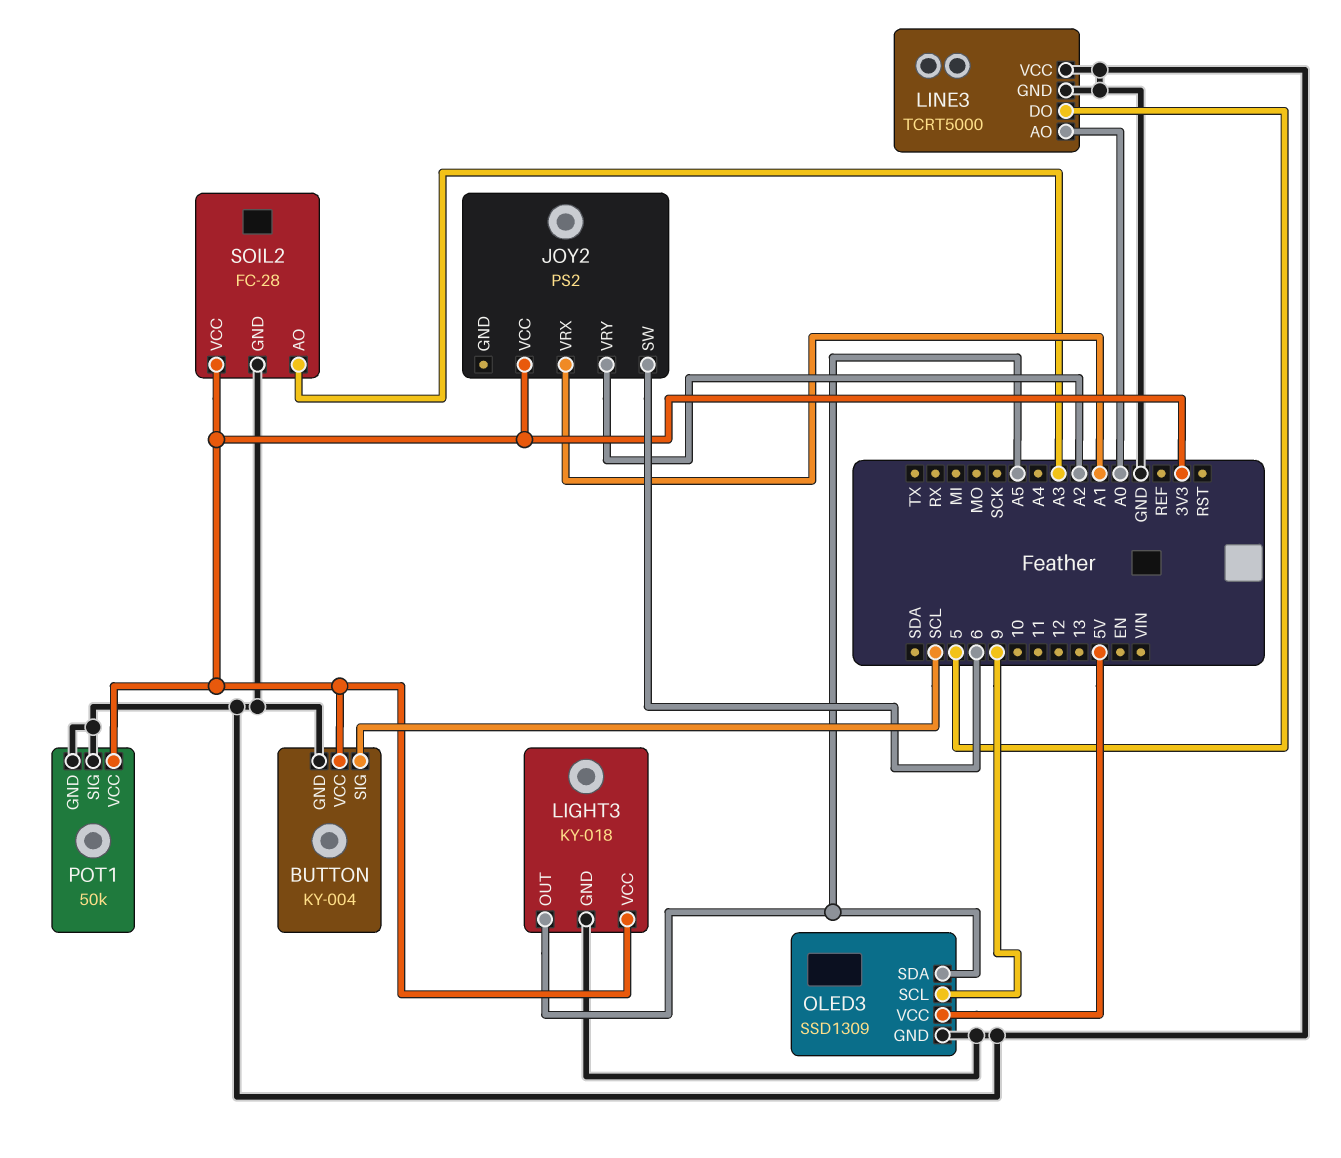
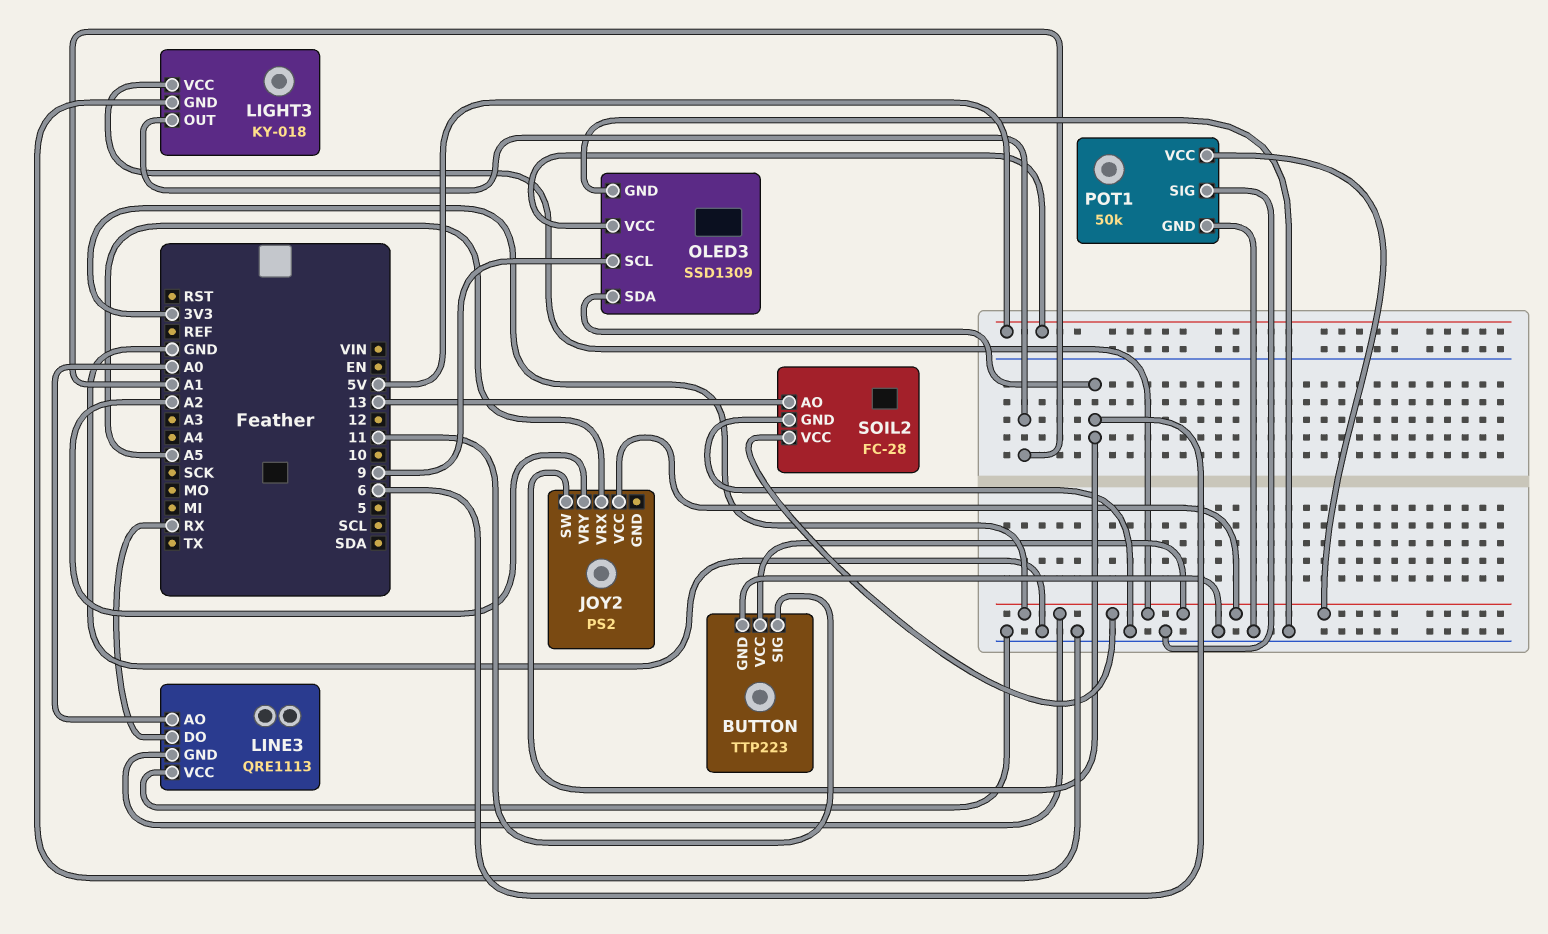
BUTTON: KY-004 -> TTP223
BUTTON pin SIG: SCL -> 11
JOY2 pin VRX: A1 -> A5
LIGHT3 pin OUT: A5 -> A1
LINE3: TCRT5000 -> QRE1113
LINE3 pin DO: 5 -> RX
LINE3 pin GND: GND -> 3V3
OLED3 pin SDA: A5 -> 6
SOIL2 pin AO: A3 -> 13

